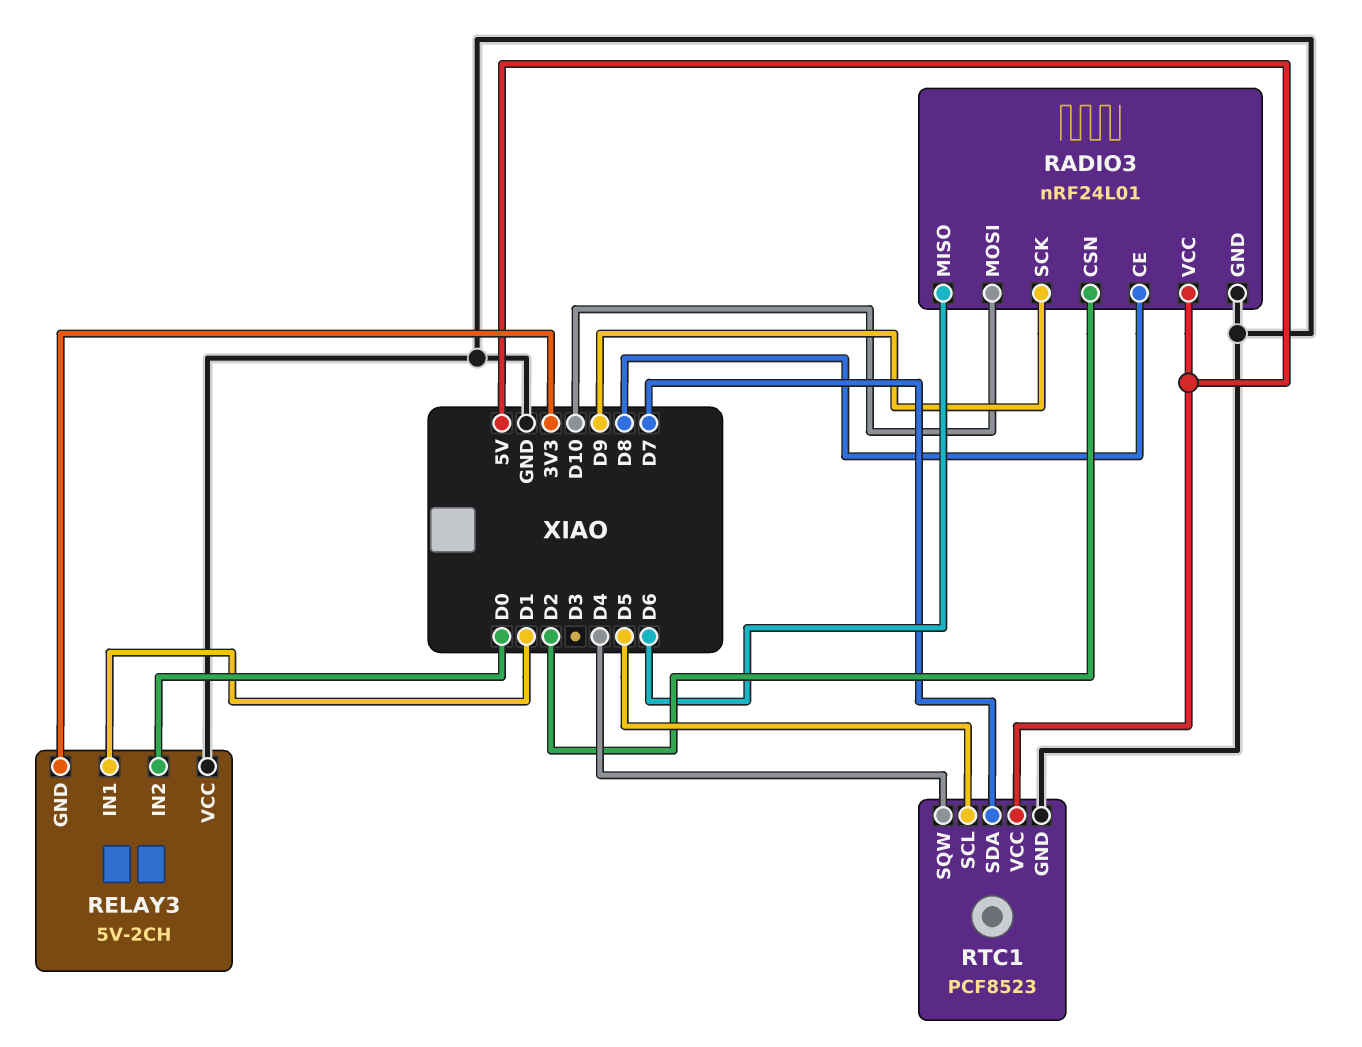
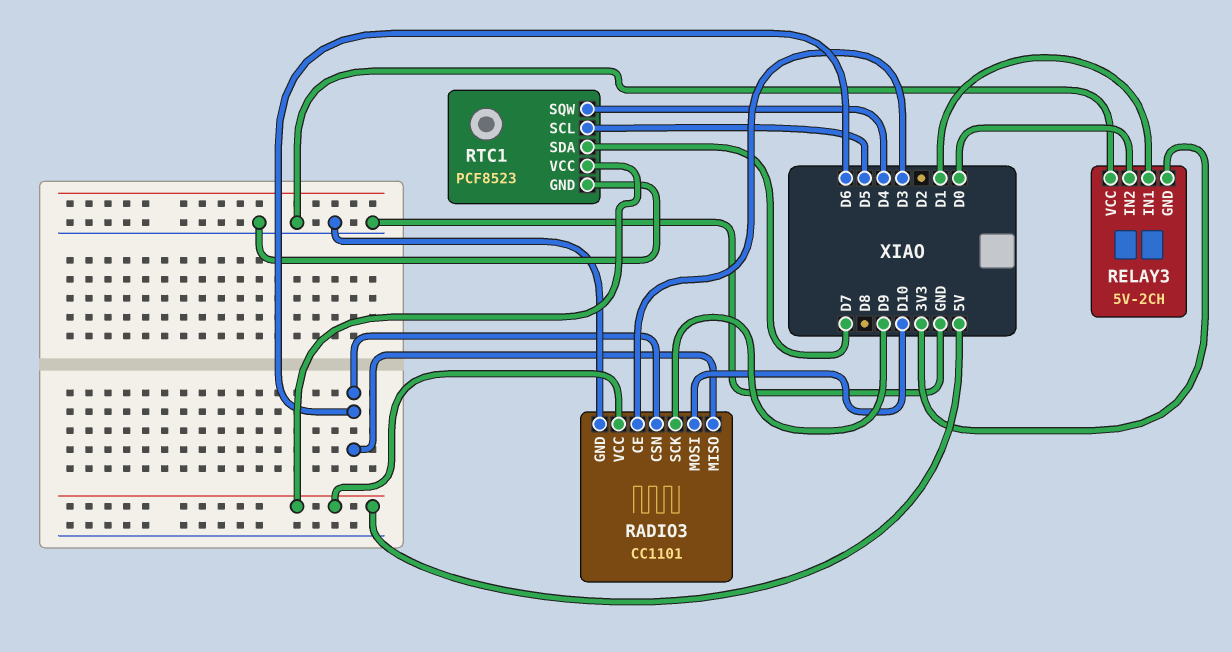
RADIO3: nRF24L01 -> CC1101
RADIO3 pin CE: D8 -> D3
RADIO3 pin CSN: D2 -> D6

